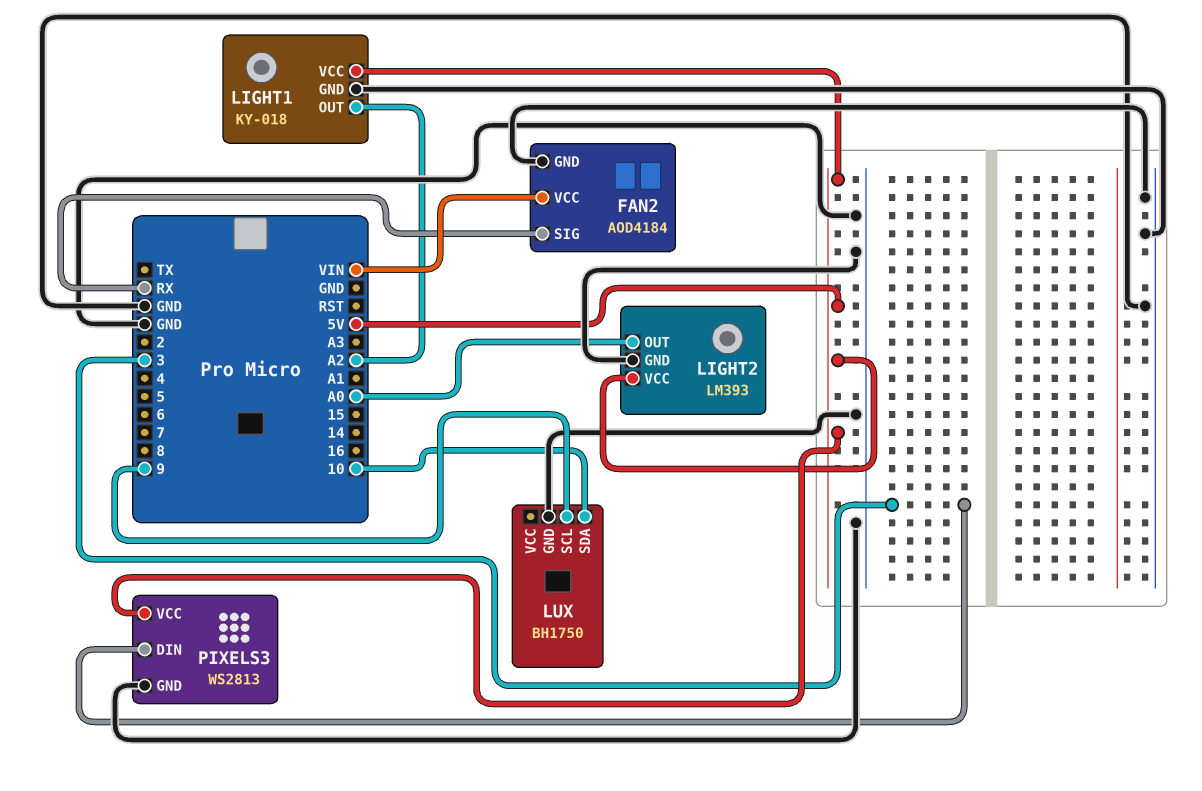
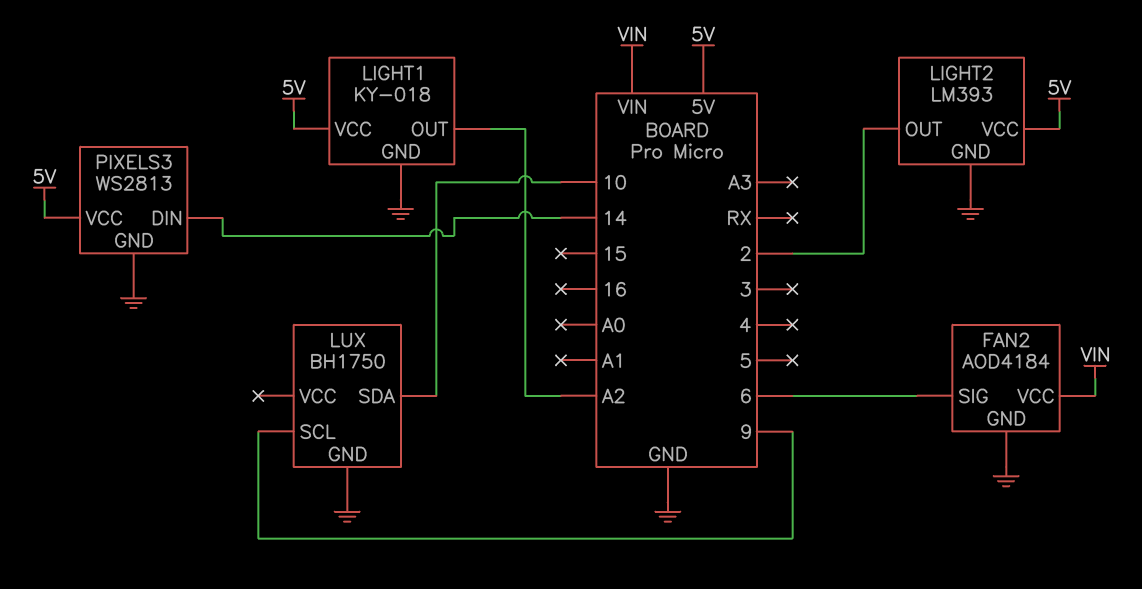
FAN2 pin SIG: RX -> 6
LIGHT2 pin OUT: A0 -> 2
PIXELS3 pin DIN: 3 -> 14

